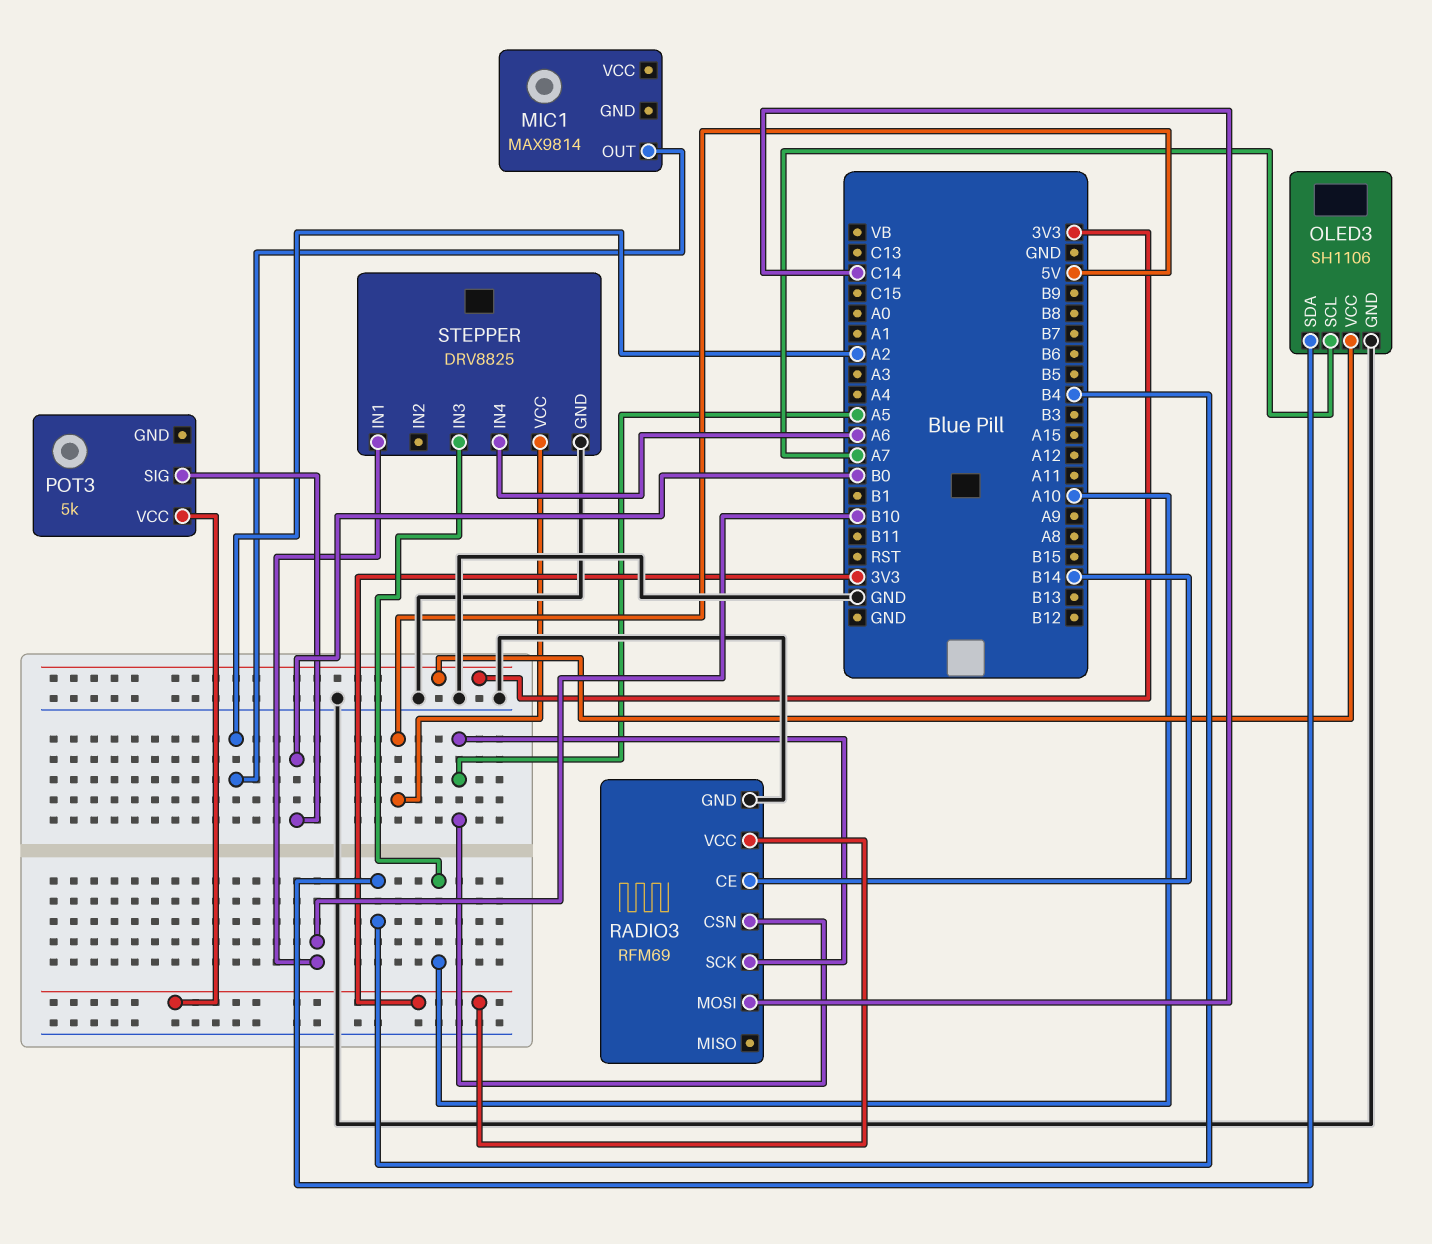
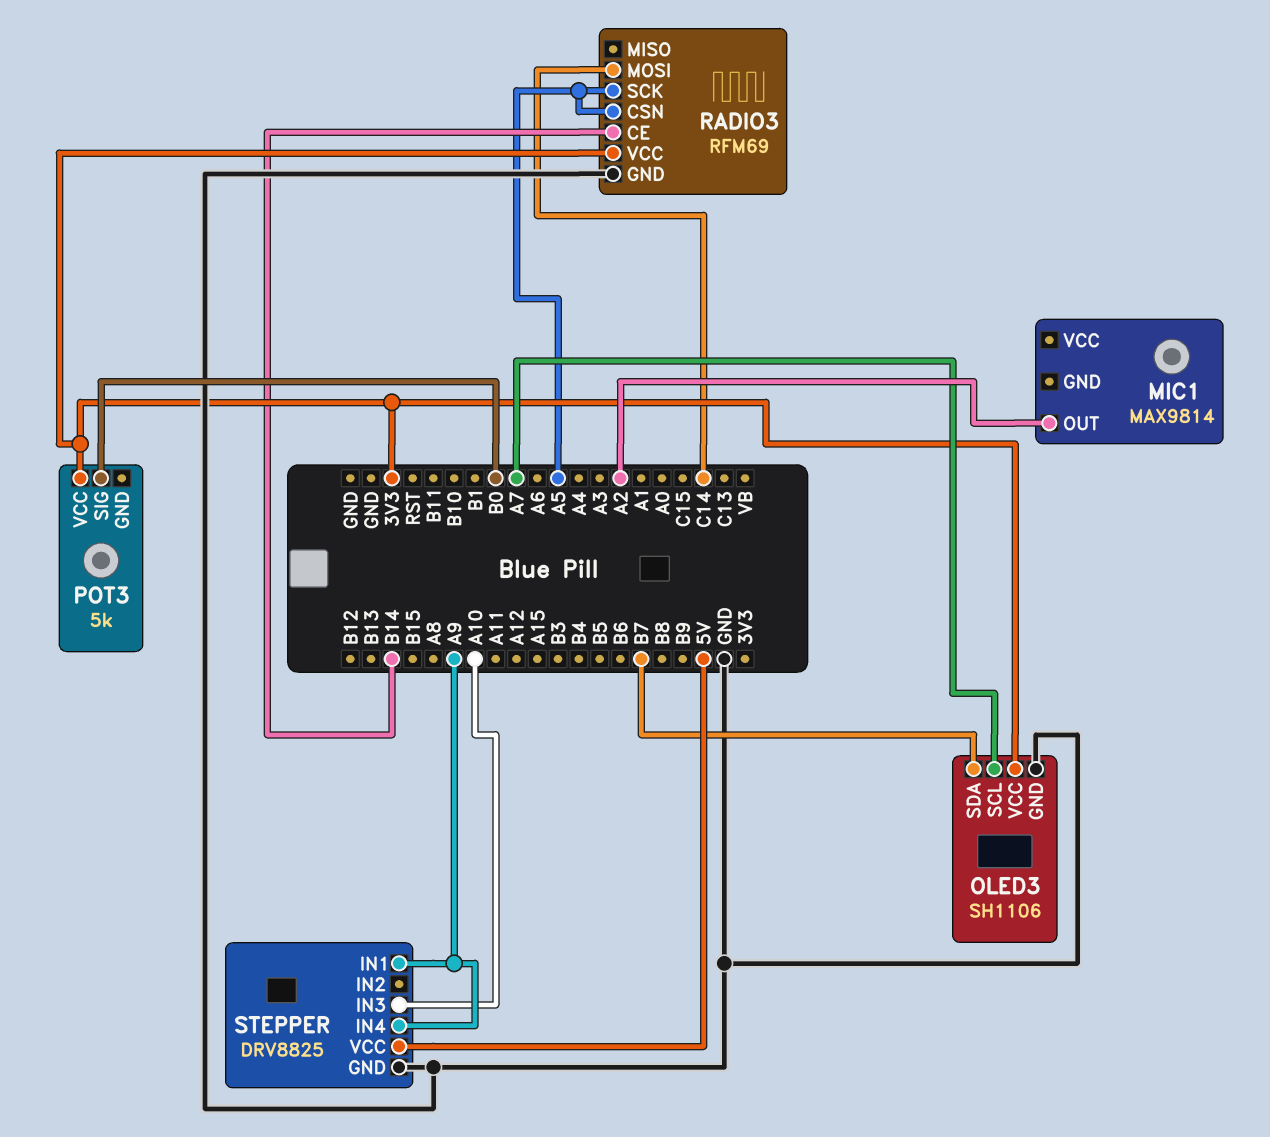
OLED3 pin SDA: B4 -> B7
STEPPER pin IN1: B10 -> A9
STEPPER pin IN4: A6 -> A9

